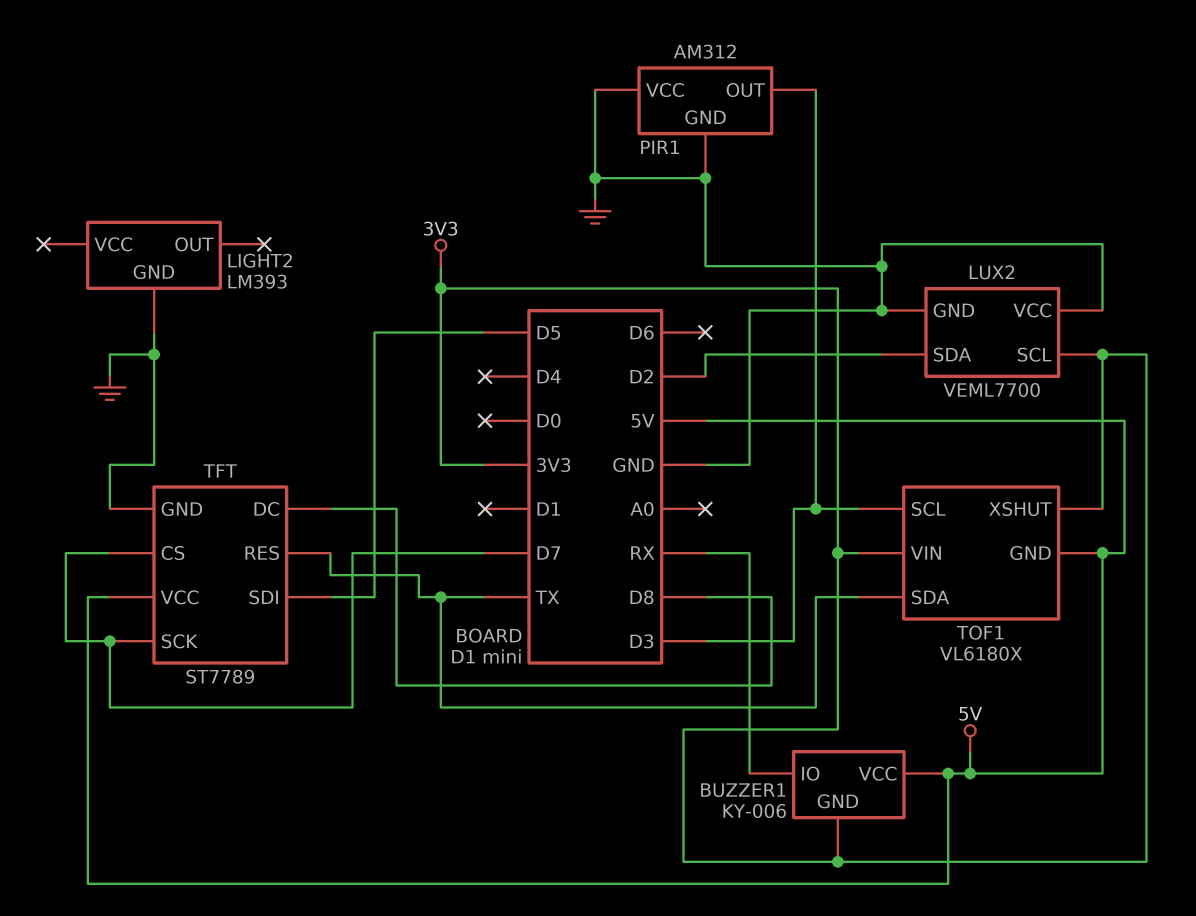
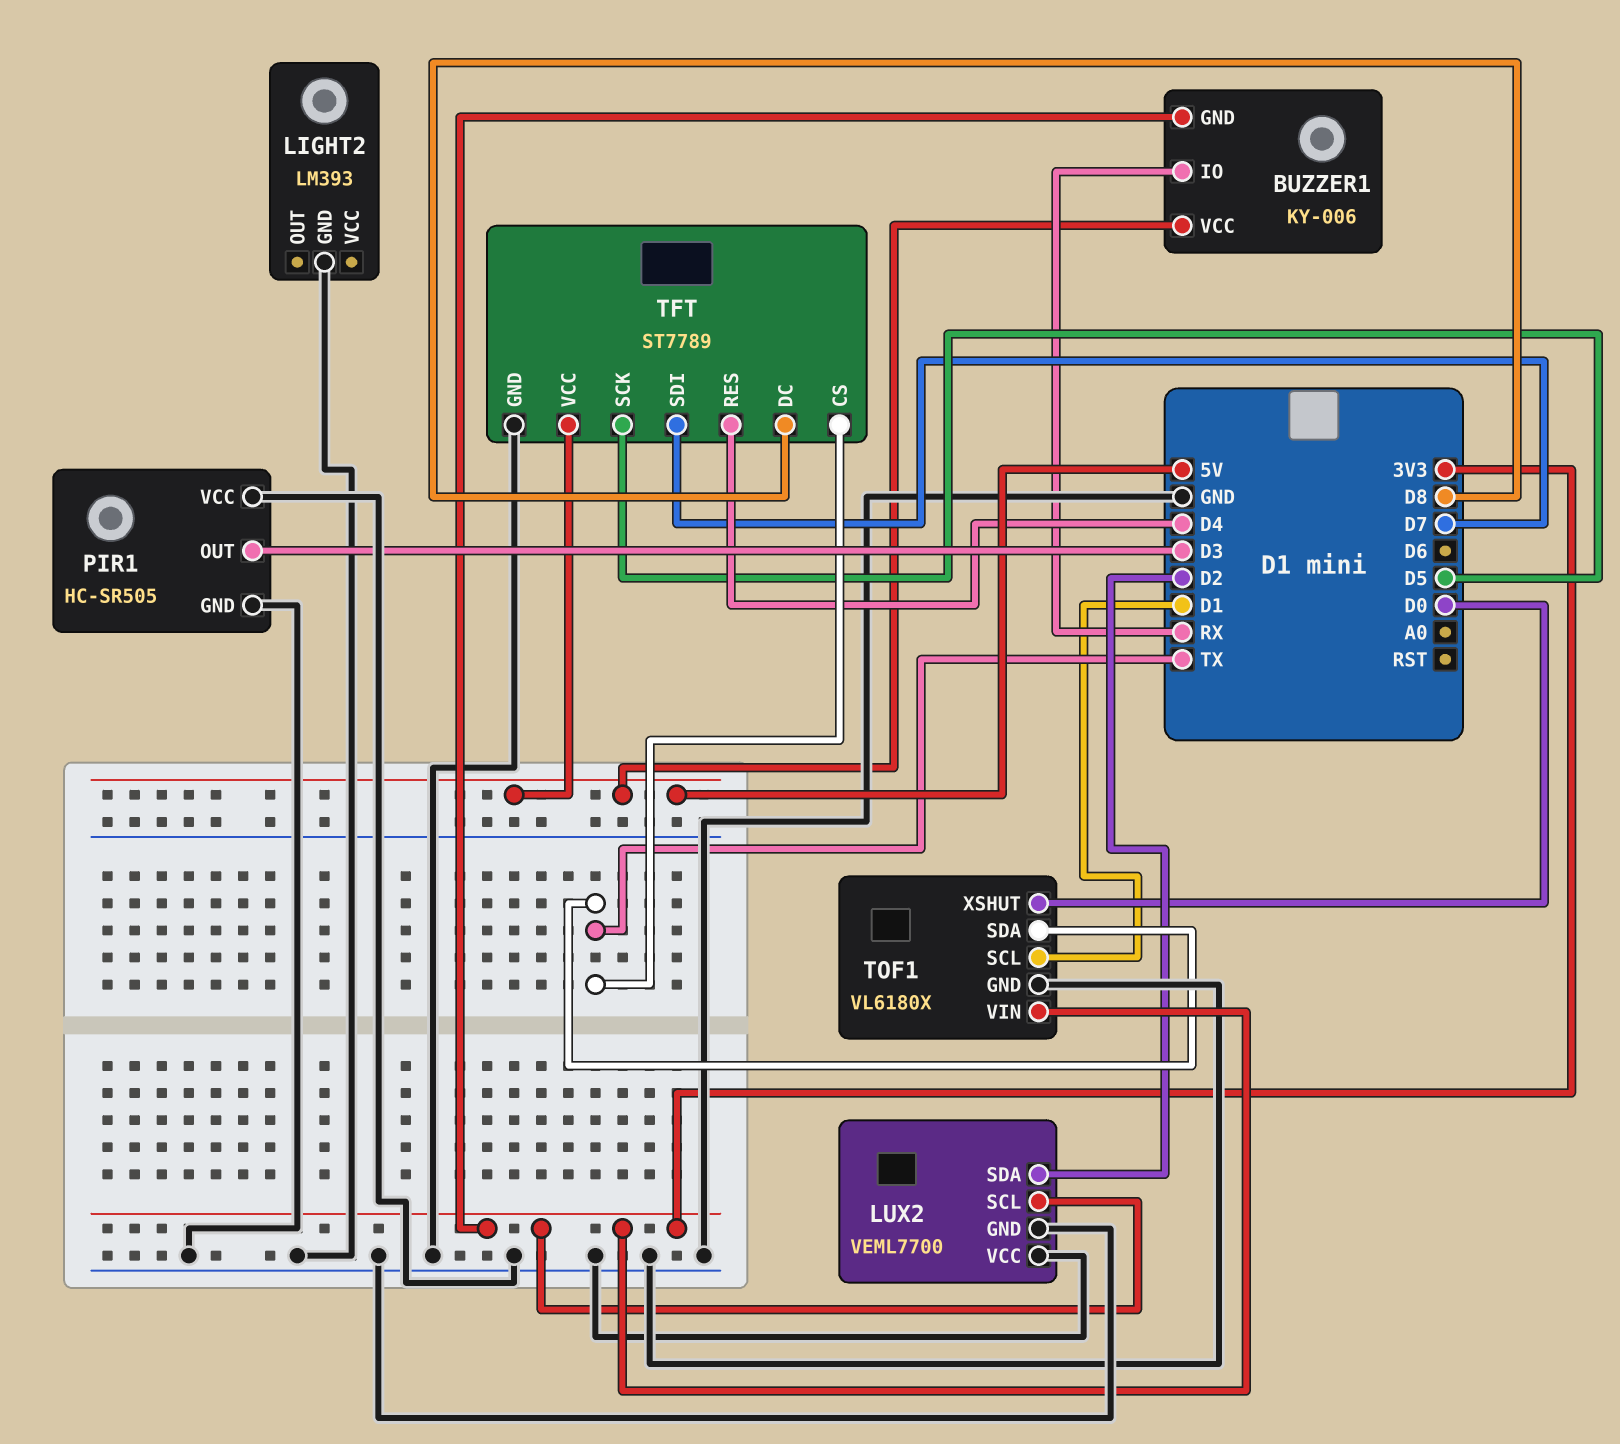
PIR1: AM312 -> HC-SR505
TFT pin CS: D7 -> TX
TFT pin RES: TX -> D4
TFT pin SCK: D7 -> D5
TFT pin SDI: D5 -> D7
TOF1 pin GND: 5V -> GND
TOF1 pin SCL: D3 -> D1
TOF1 pin XSHUT: 3V3 -> D0

